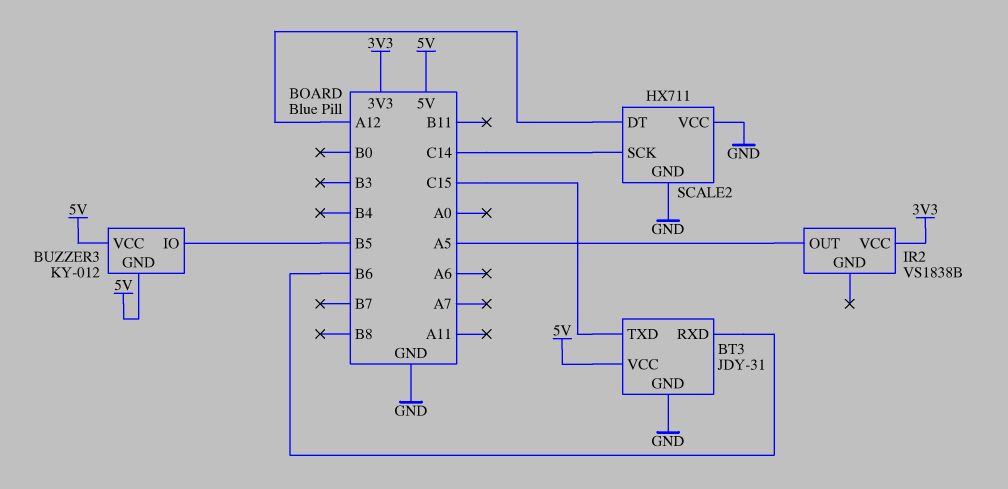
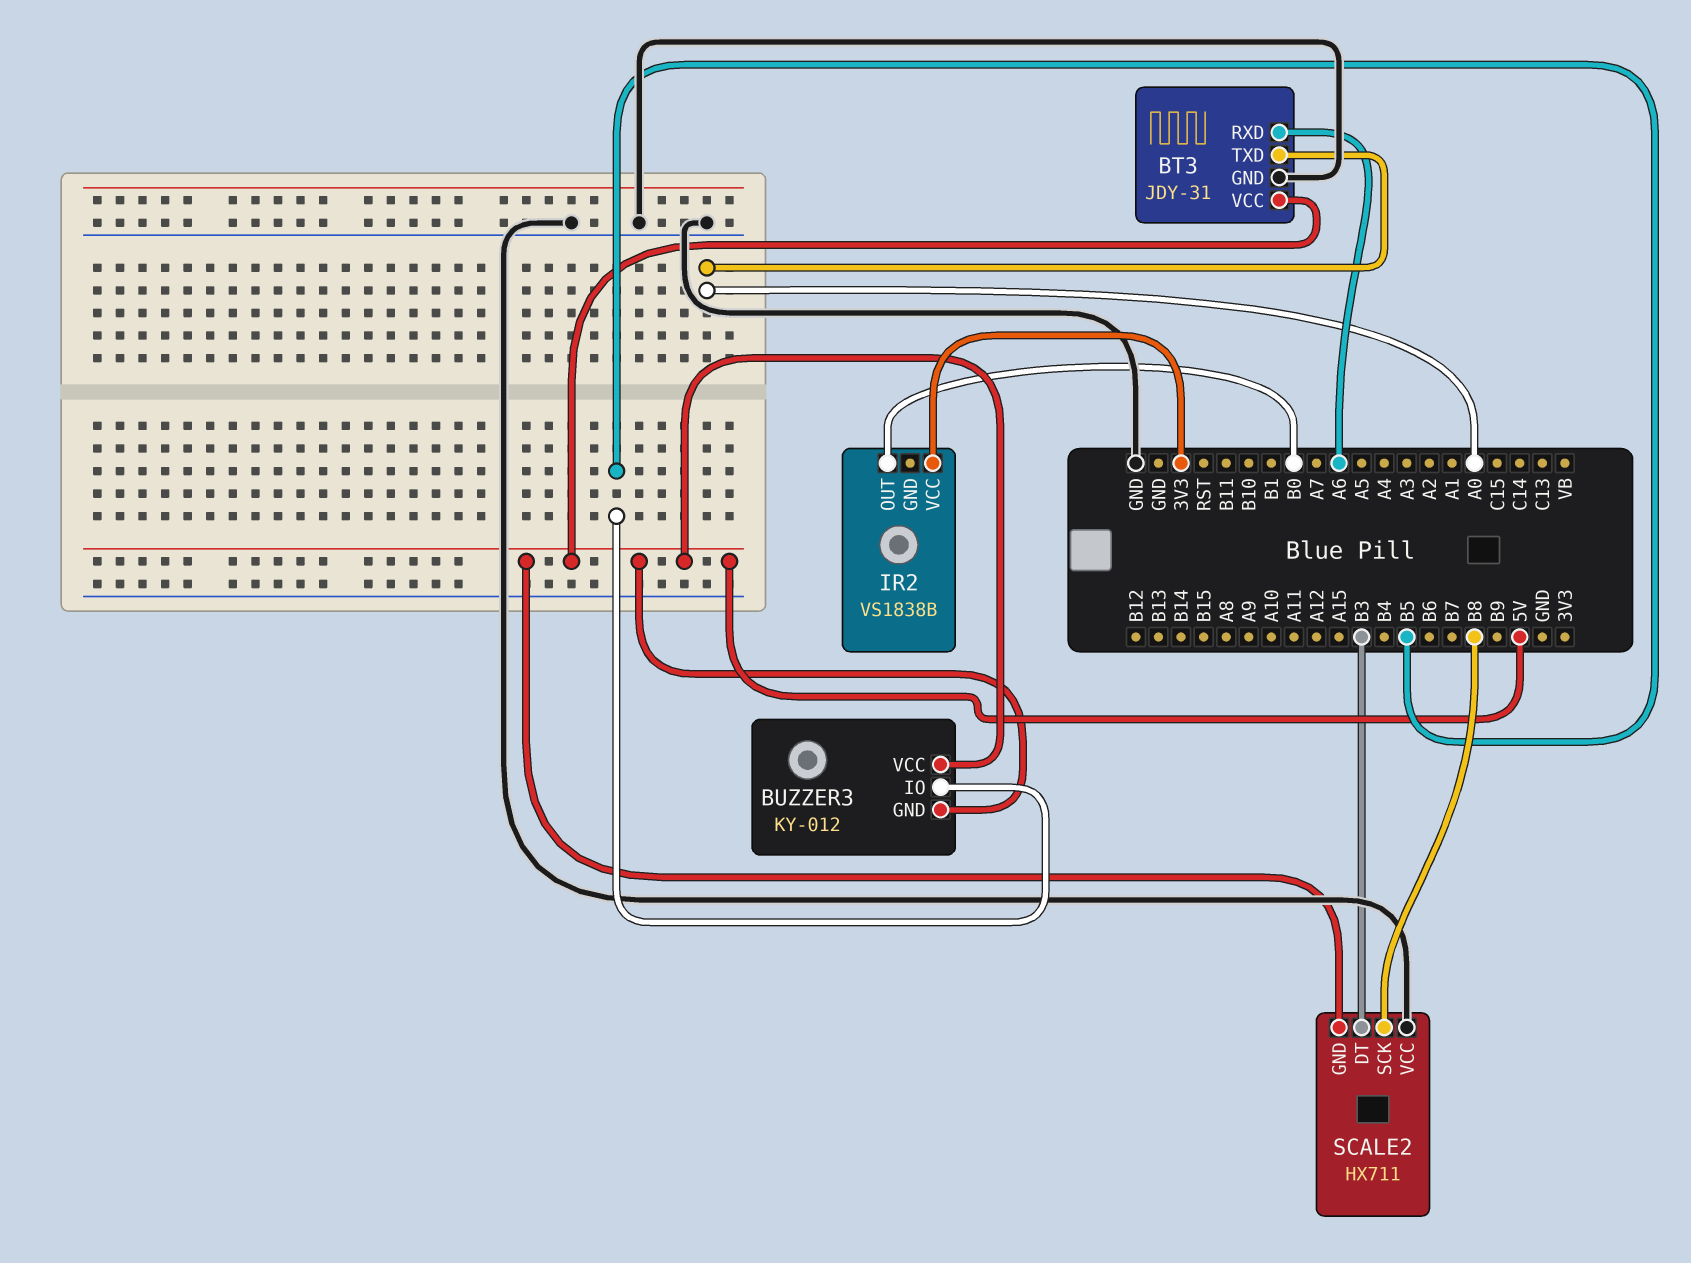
BT3 pin RXD: B6 -> A6
BT3 pin TXD: C15 -> A0
IR2 pin OUT: A5 -> B0
SCALE2 pin DT: A12 -> B3
SCALE2 pin GND: GND -> 5V
SCALE2 pin SCK: C14 -> B8

